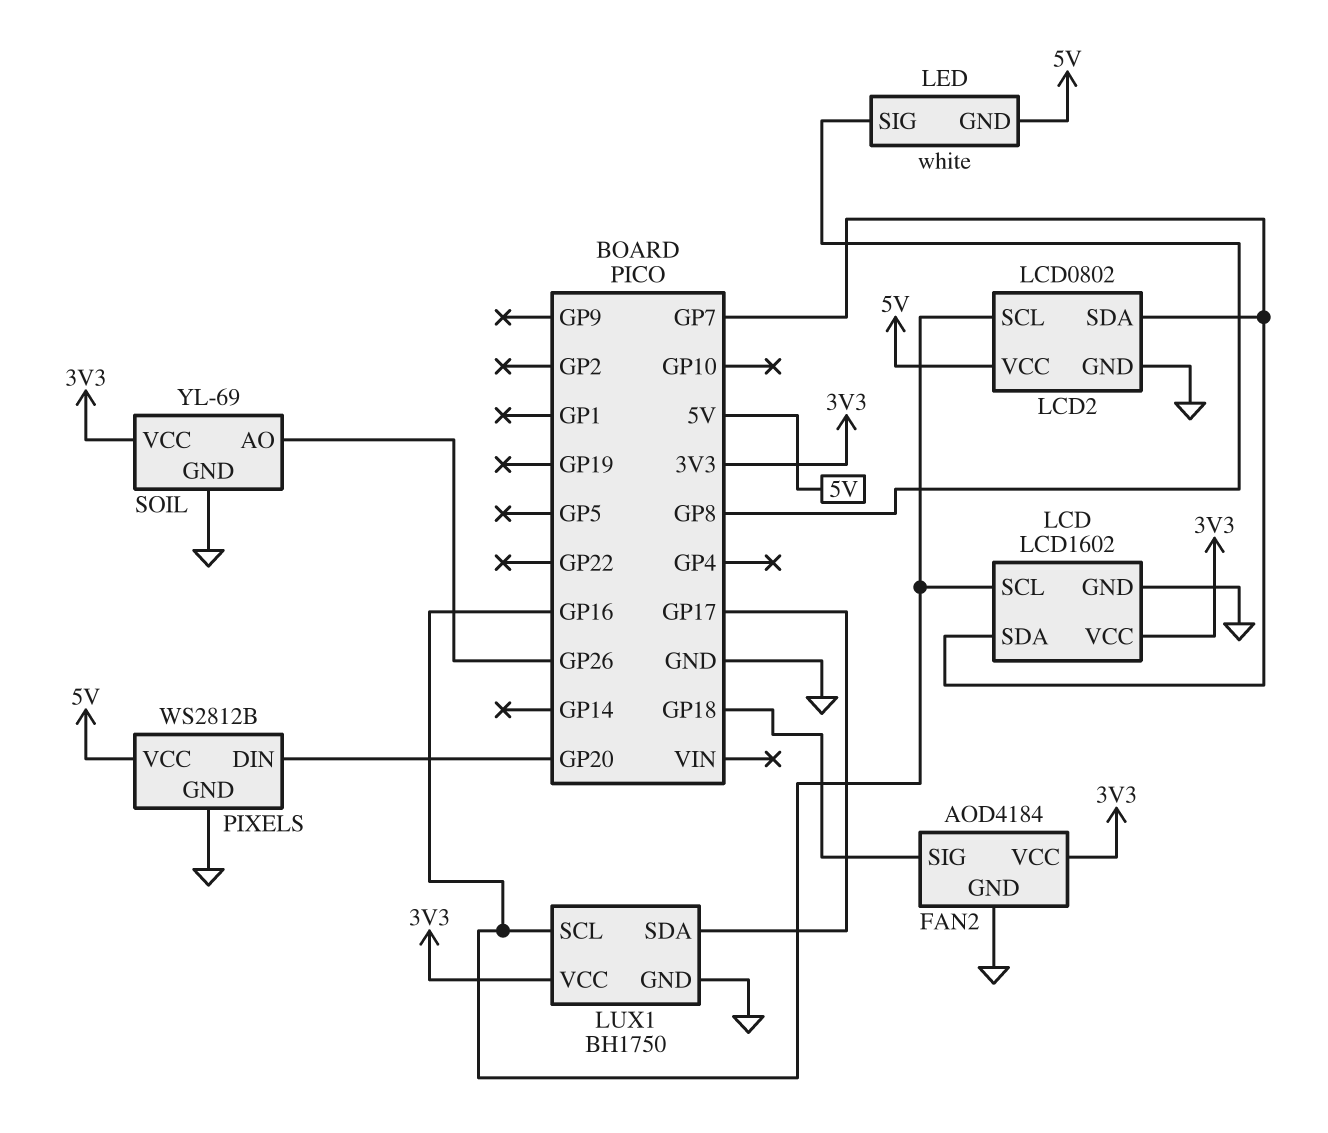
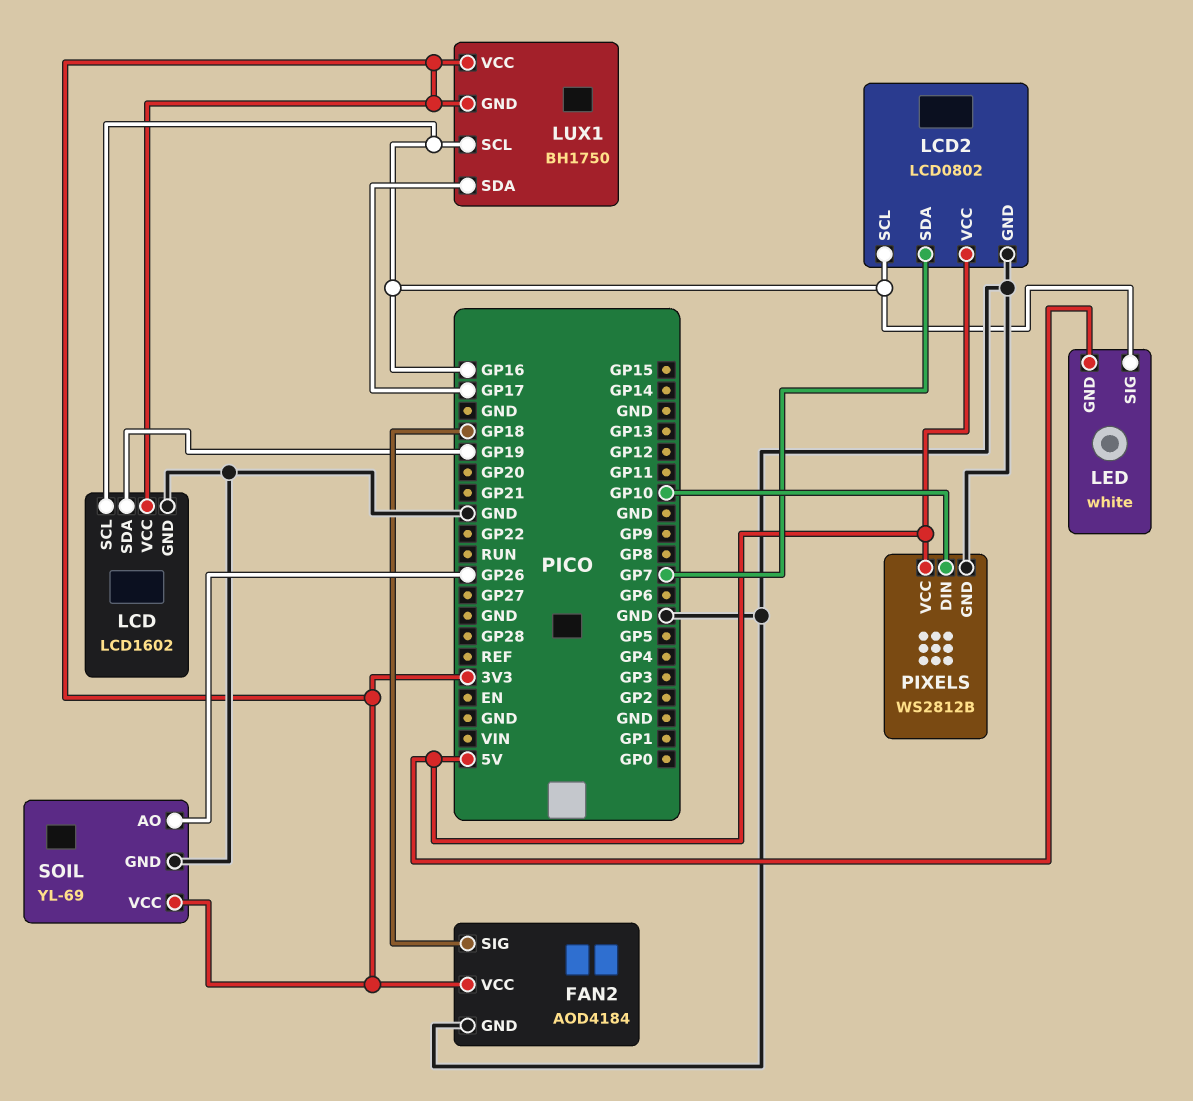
LCD pin SDA: GP7 -> GP19
LED pin SIG: GP8 -> GP16
LUX1 pin GND: GND -> 3V3
PIXELS pin DIN: GP20 -> GP10

